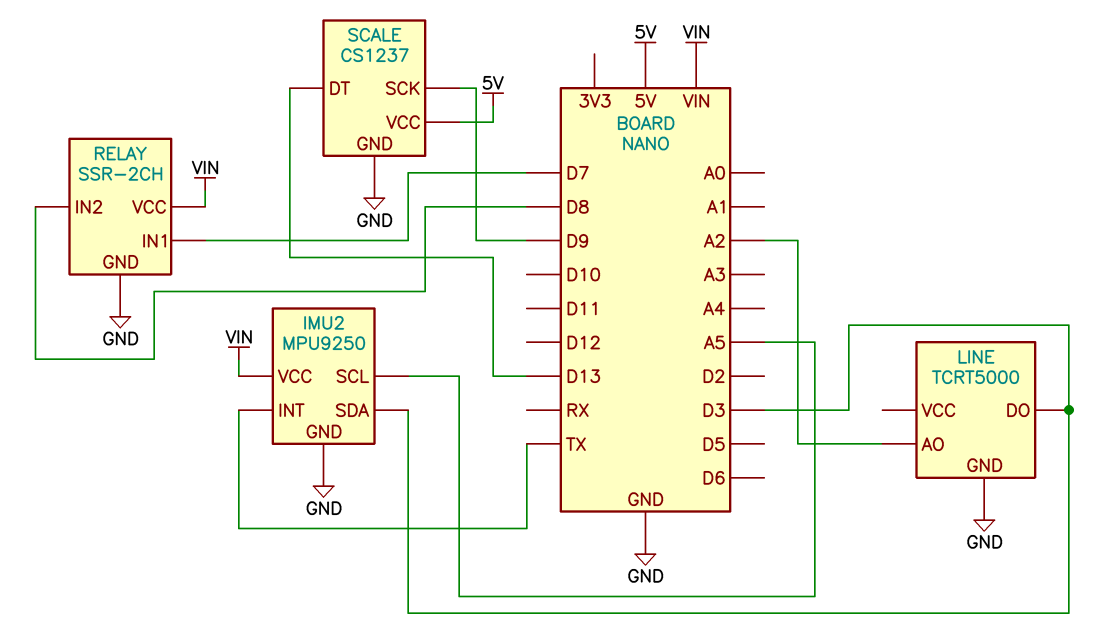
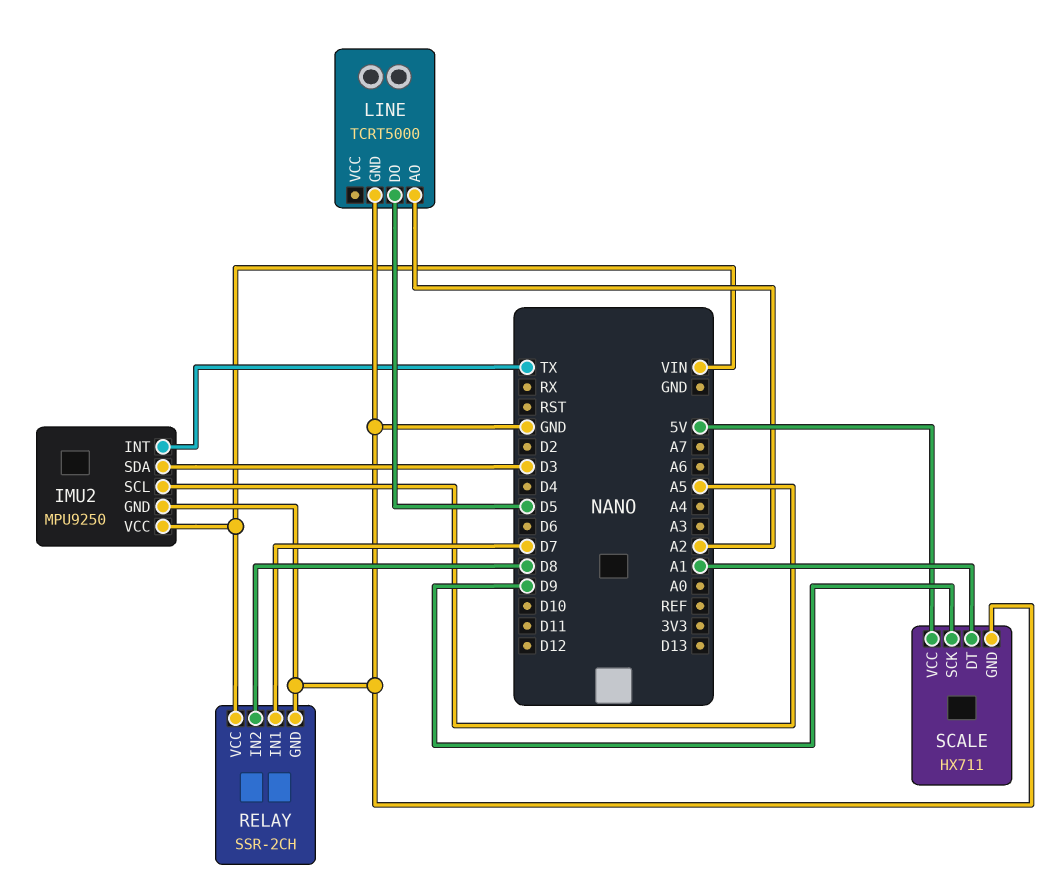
LINE pin DO: D3 -> D5
SCALE: CS1237 -> HX711
SCALE pin DT: D13 -> A1

